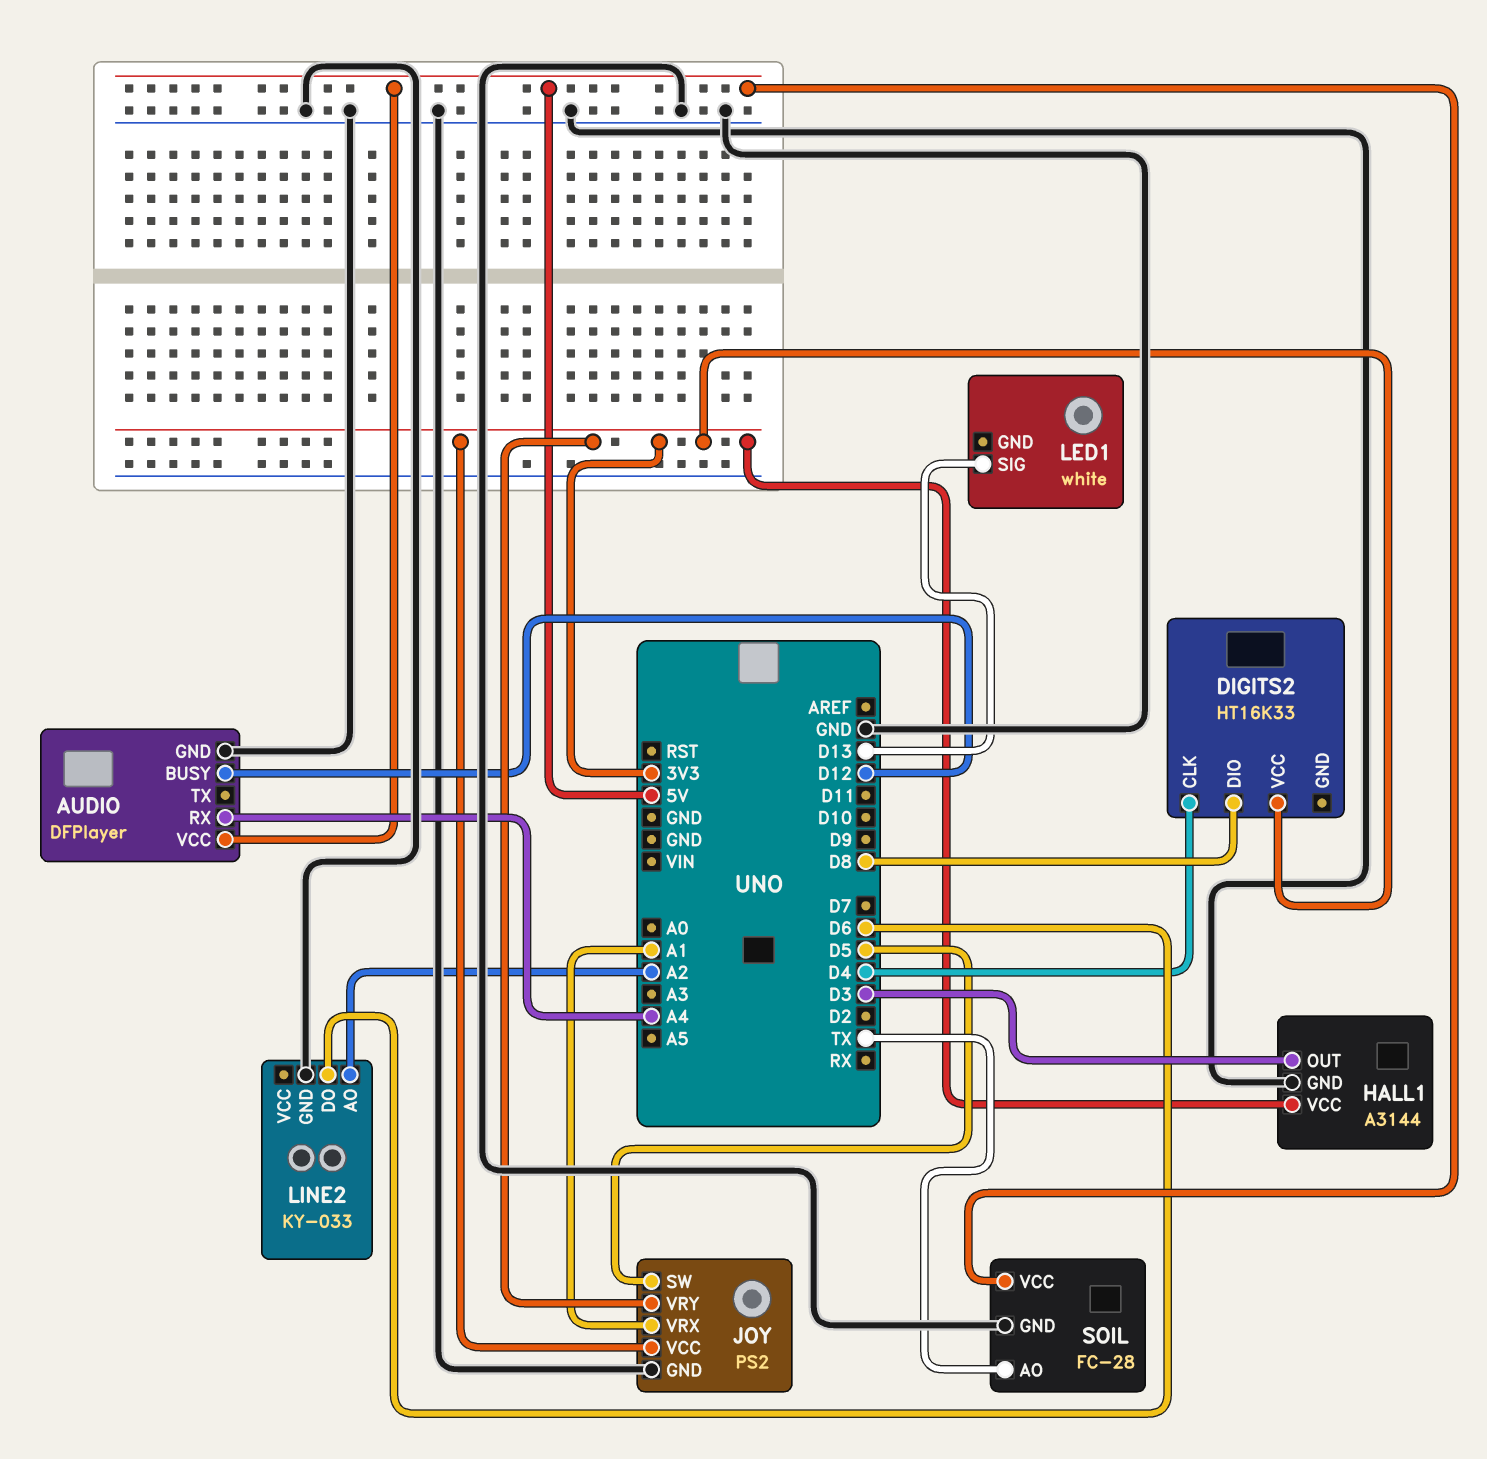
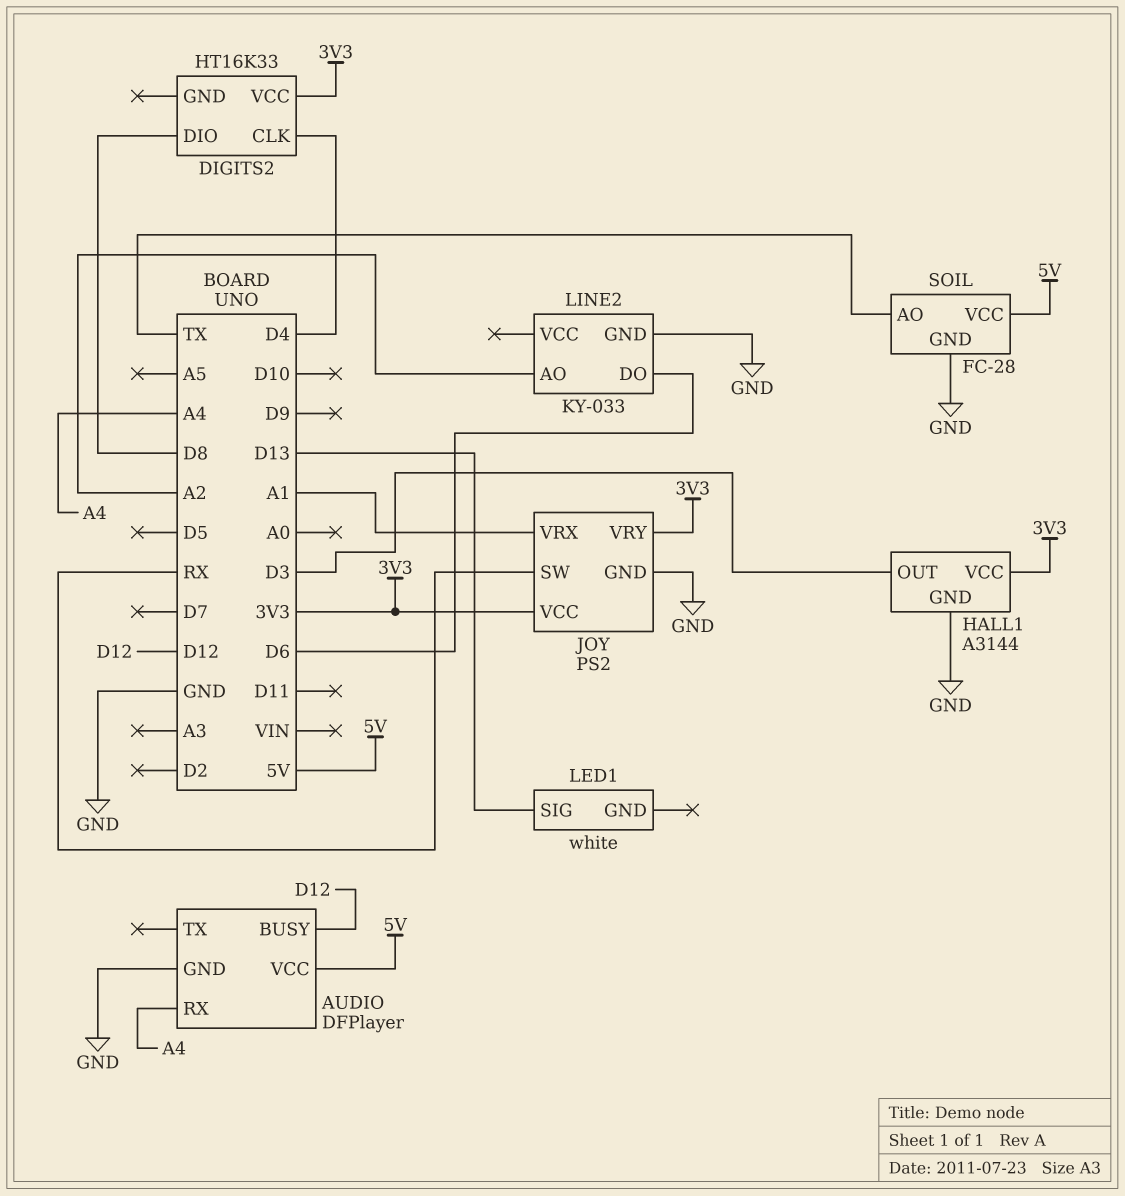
JOY pin SW: D5 -> RX

